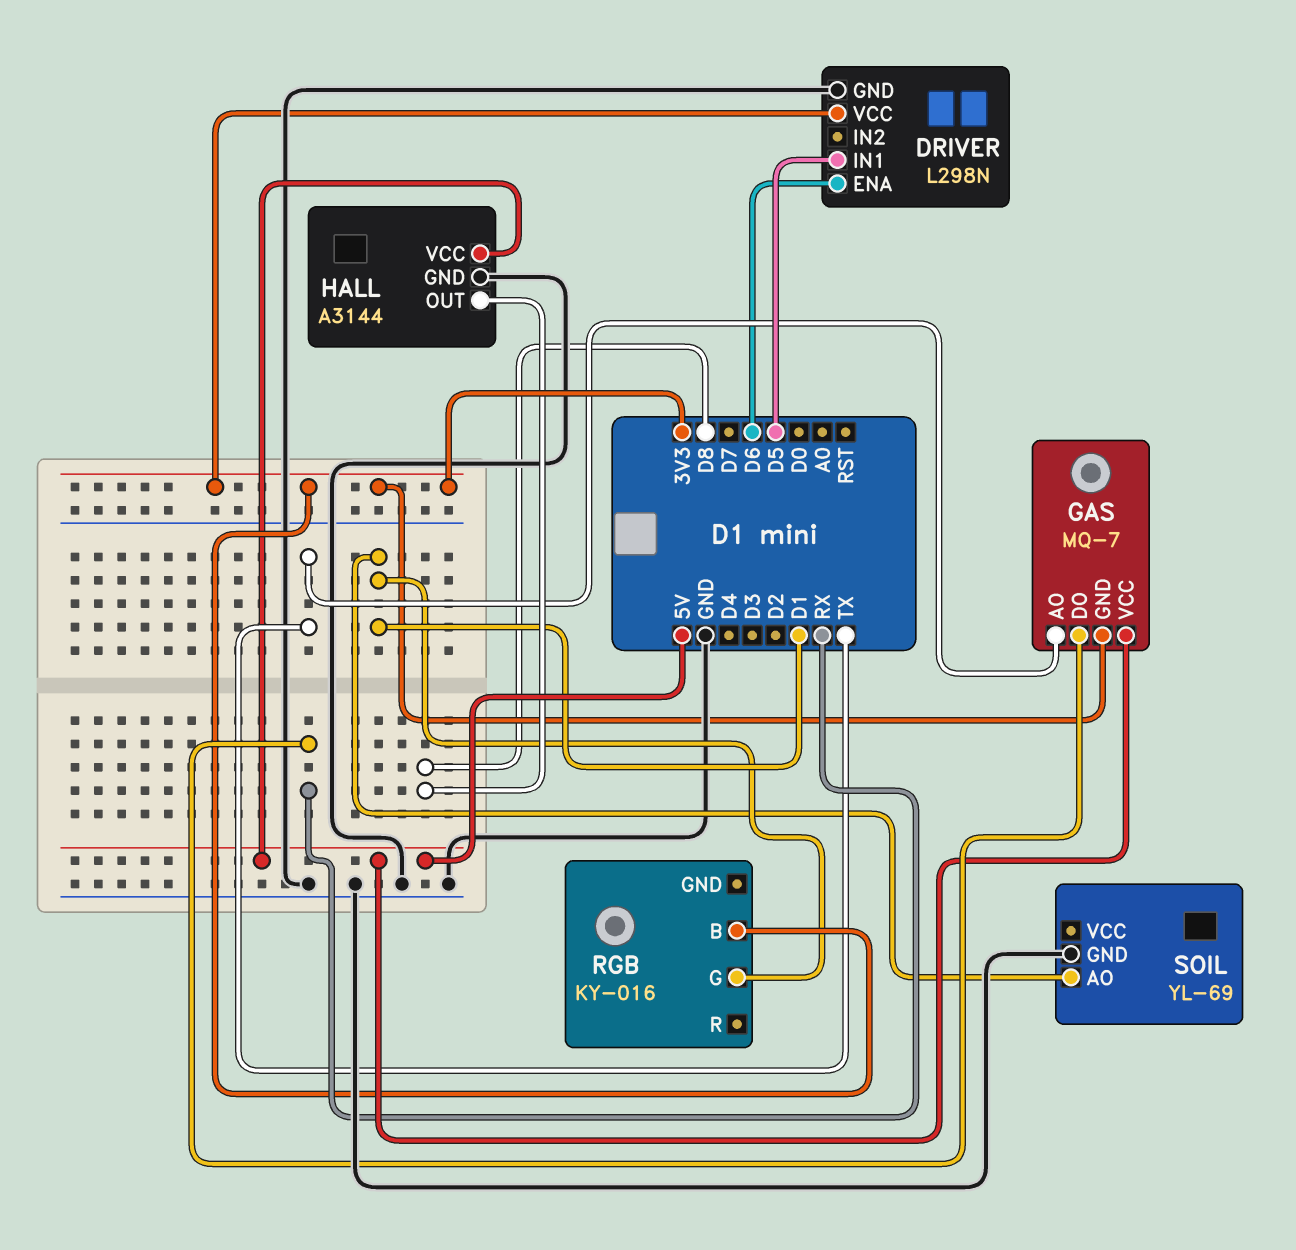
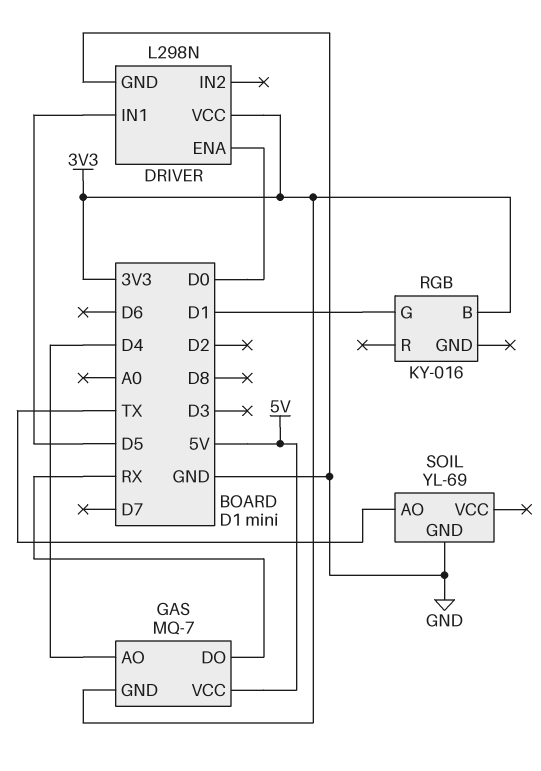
DRIVER pin ENA: D6 -> D0
GAS pin AO: TX -> D4
HALL: A3144 -> none
HALL pin GND: GND -> none
HALL pin OUT: D8 -> none
HALL pin VCC: 5V -> none
SOIL pin AO: D1 -> TX

